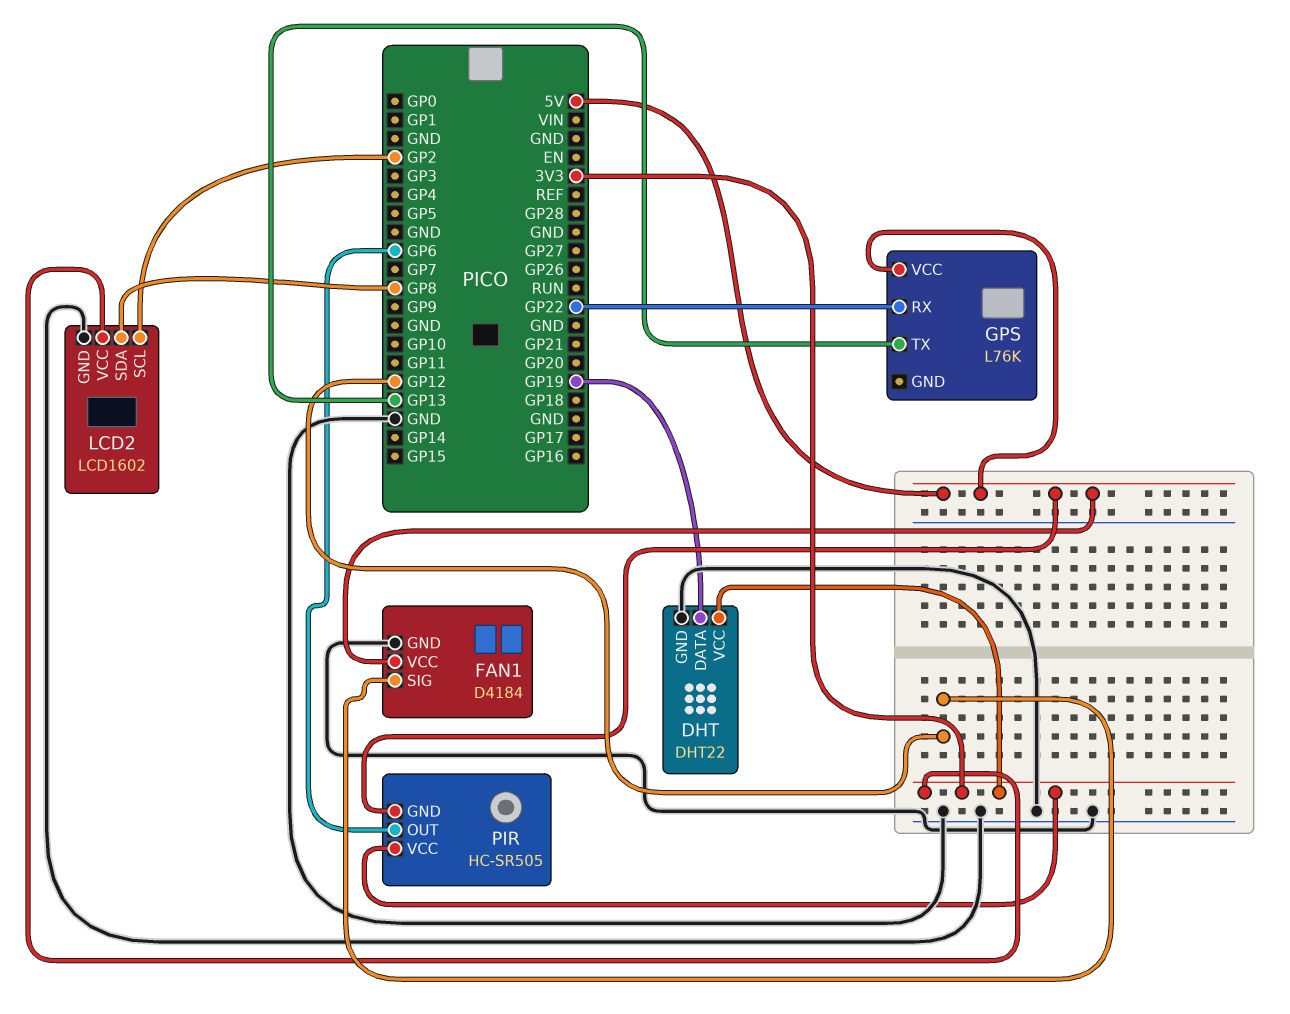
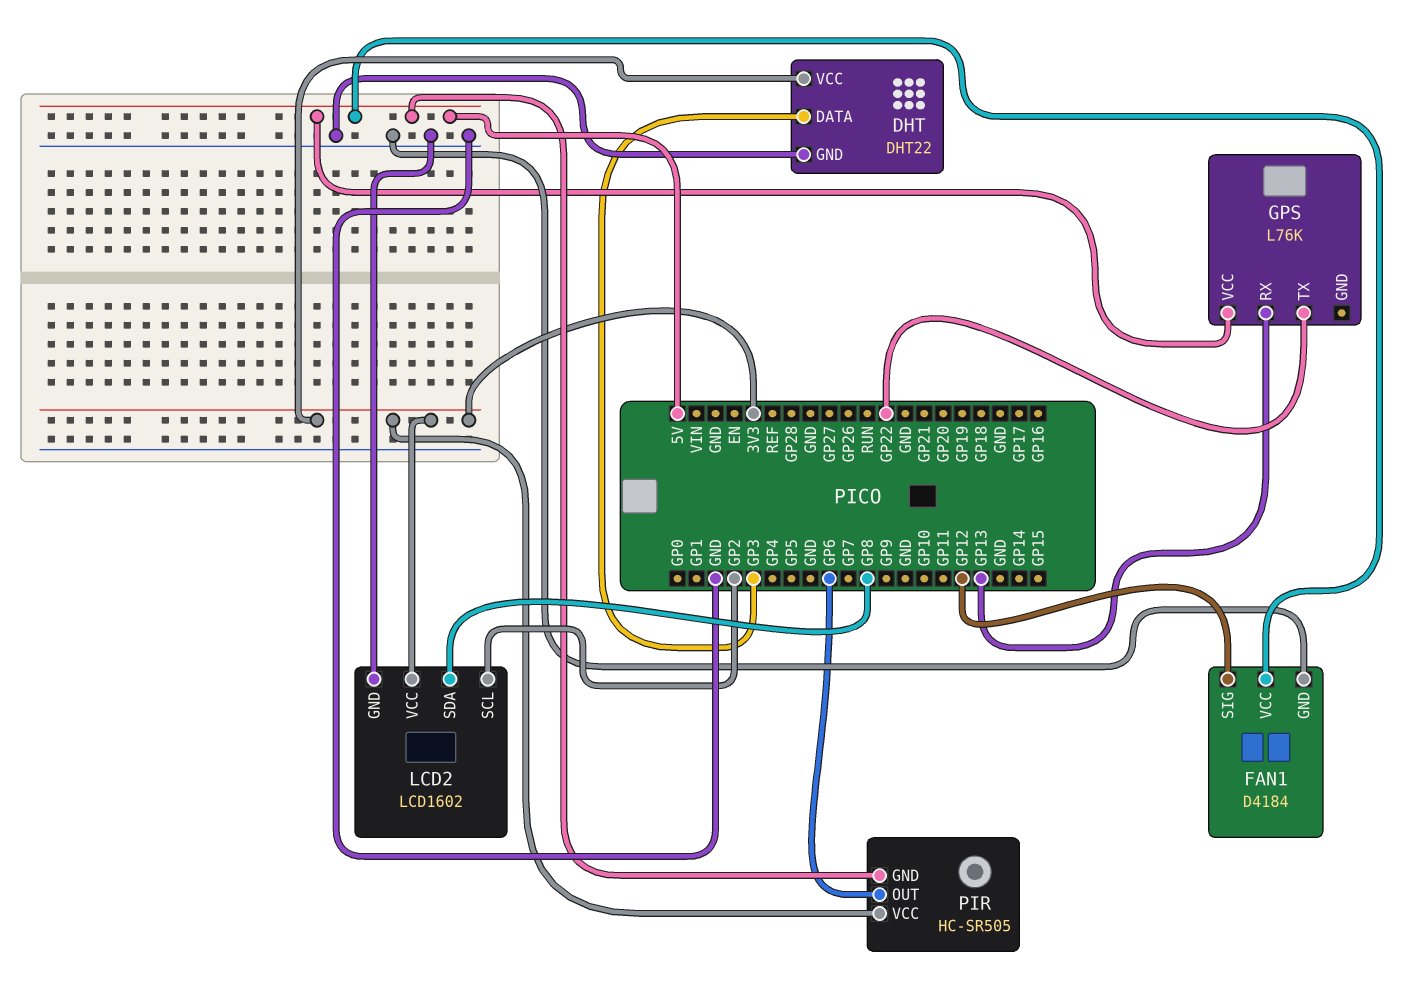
DHT pin DATA: GP19 -> GP3
GPS pin RX: GP22 -> GP13
GPS pin TX: GP13 -> GP22

